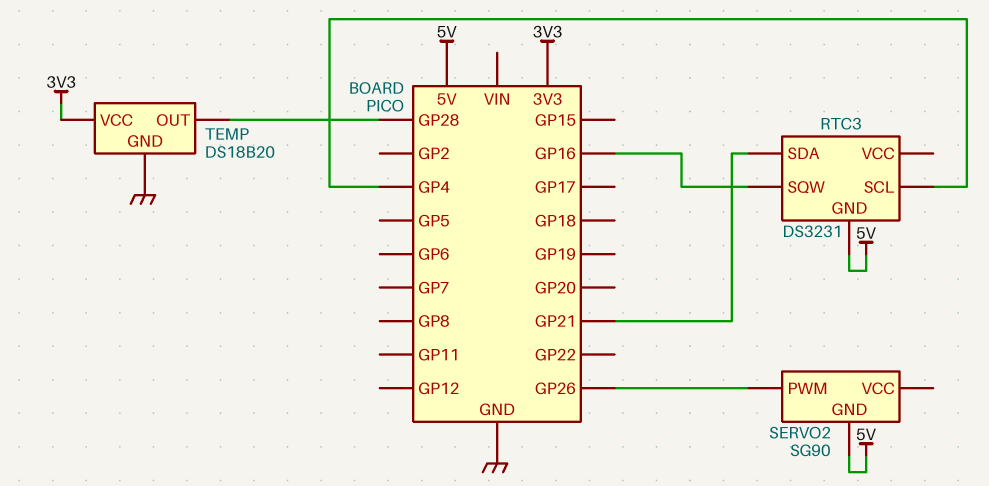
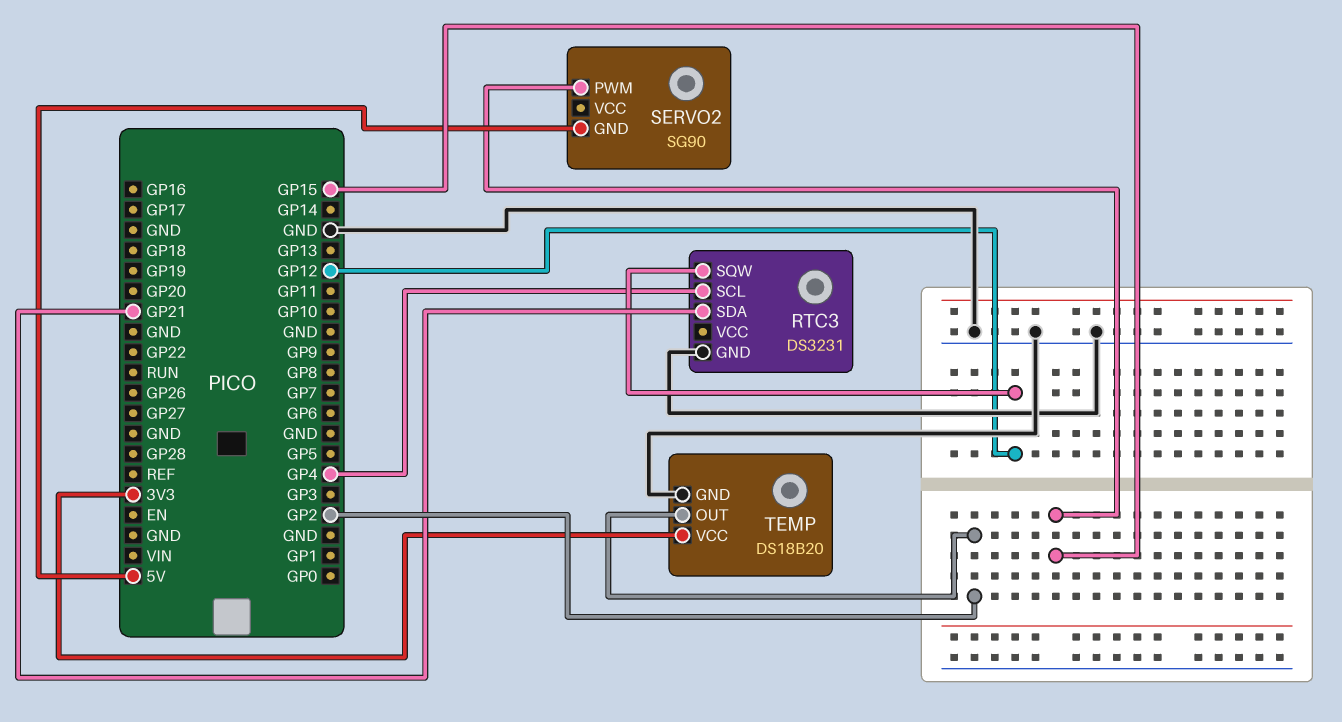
RTC3 pin GND: 5V -> GND
RTC3 pin SQW: GP16 -> GP12
SERVO2 pin PWM: GP26 -> GP15
TEMP pin OUT: GP28 -> GP2

